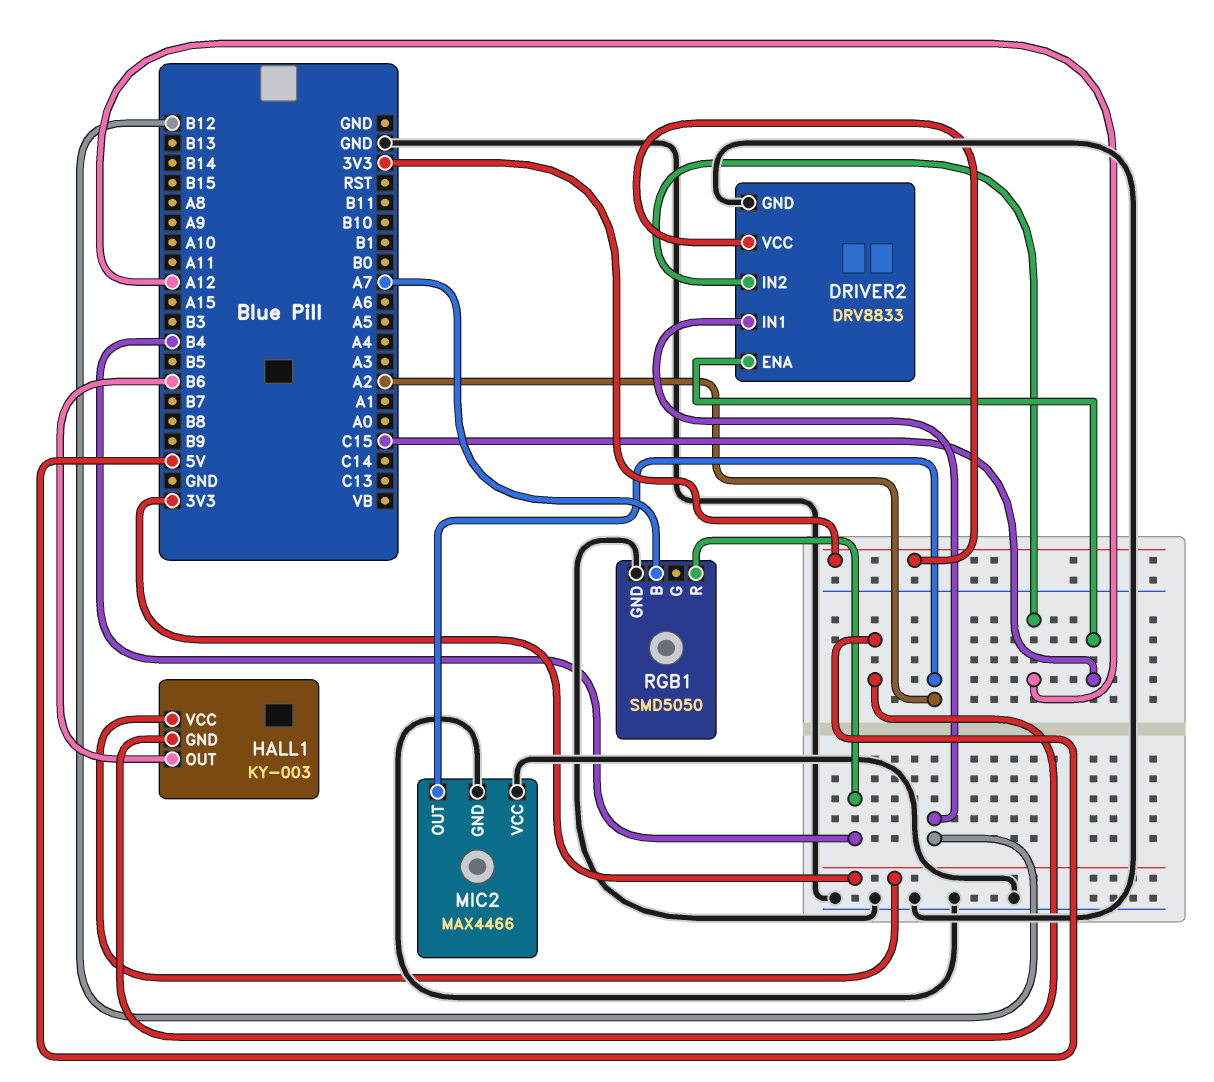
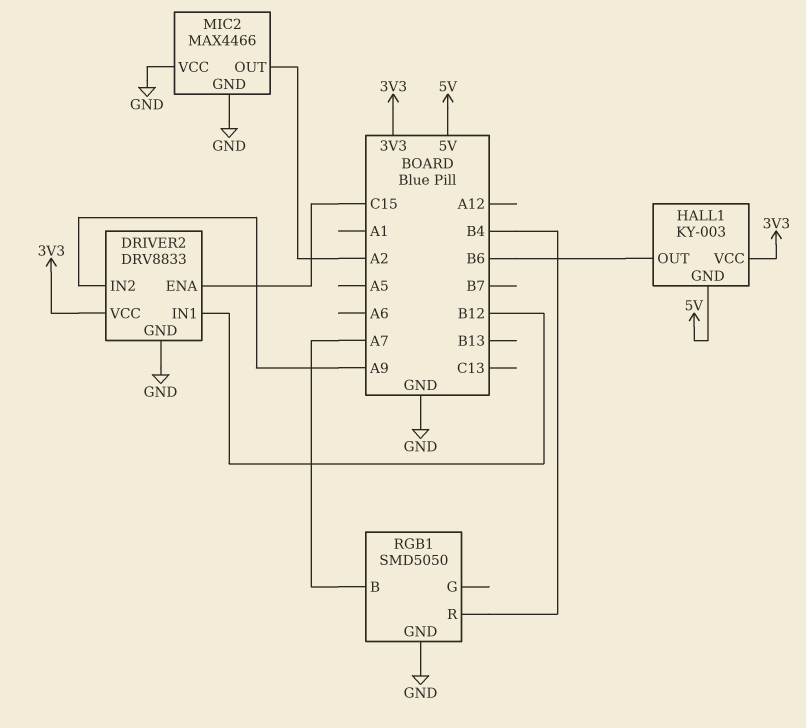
DRIVER2 pin IN2: A12 -> A9

